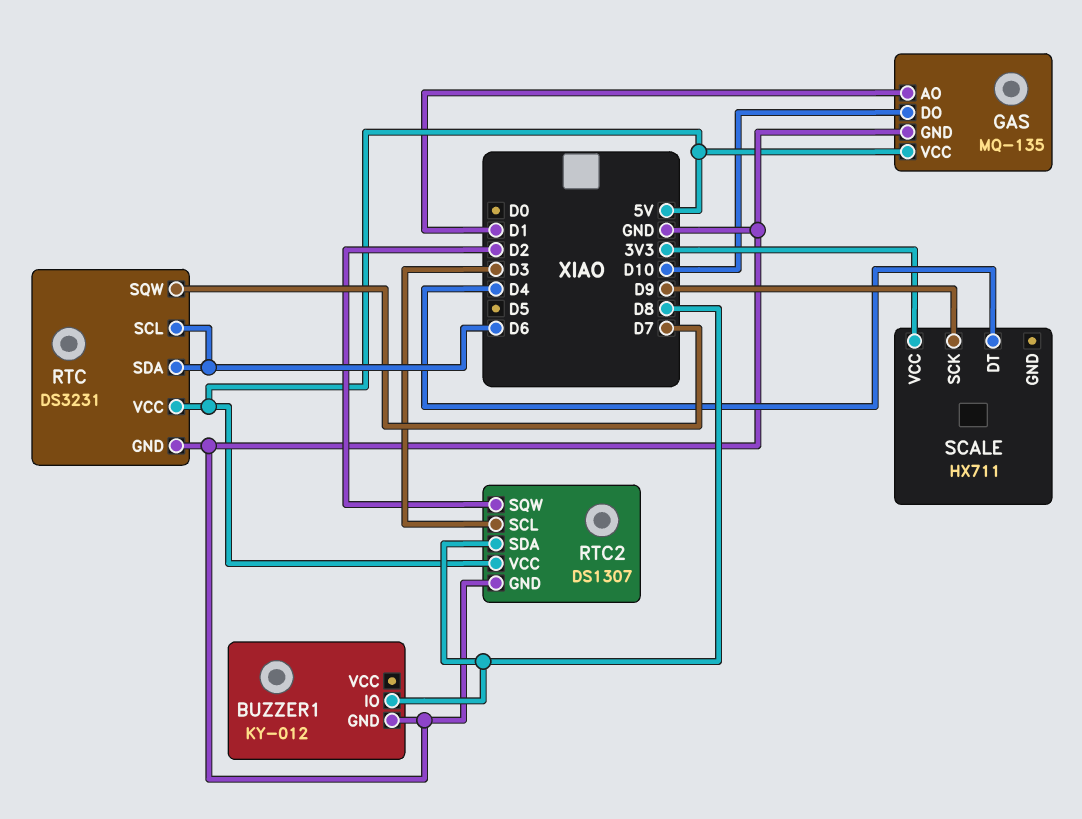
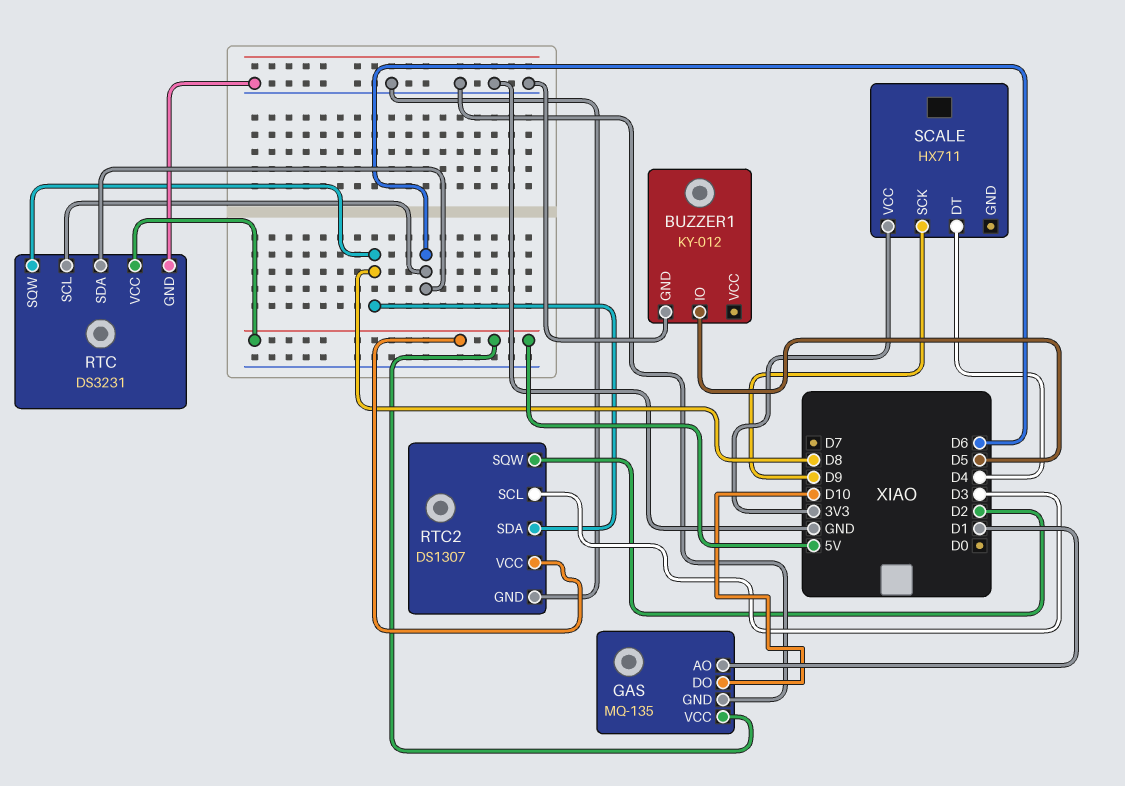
BUZZER1 pin IO: D8 -> D5
RTC pin SQW: D7 -> D8

